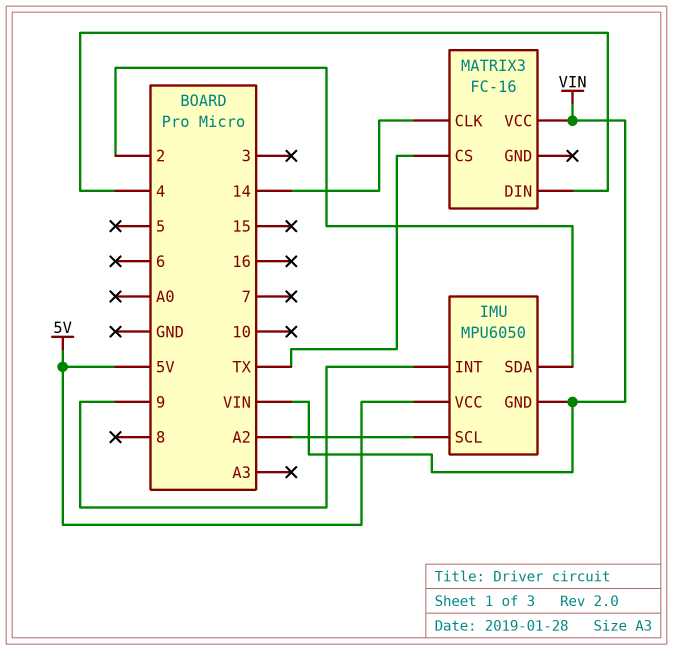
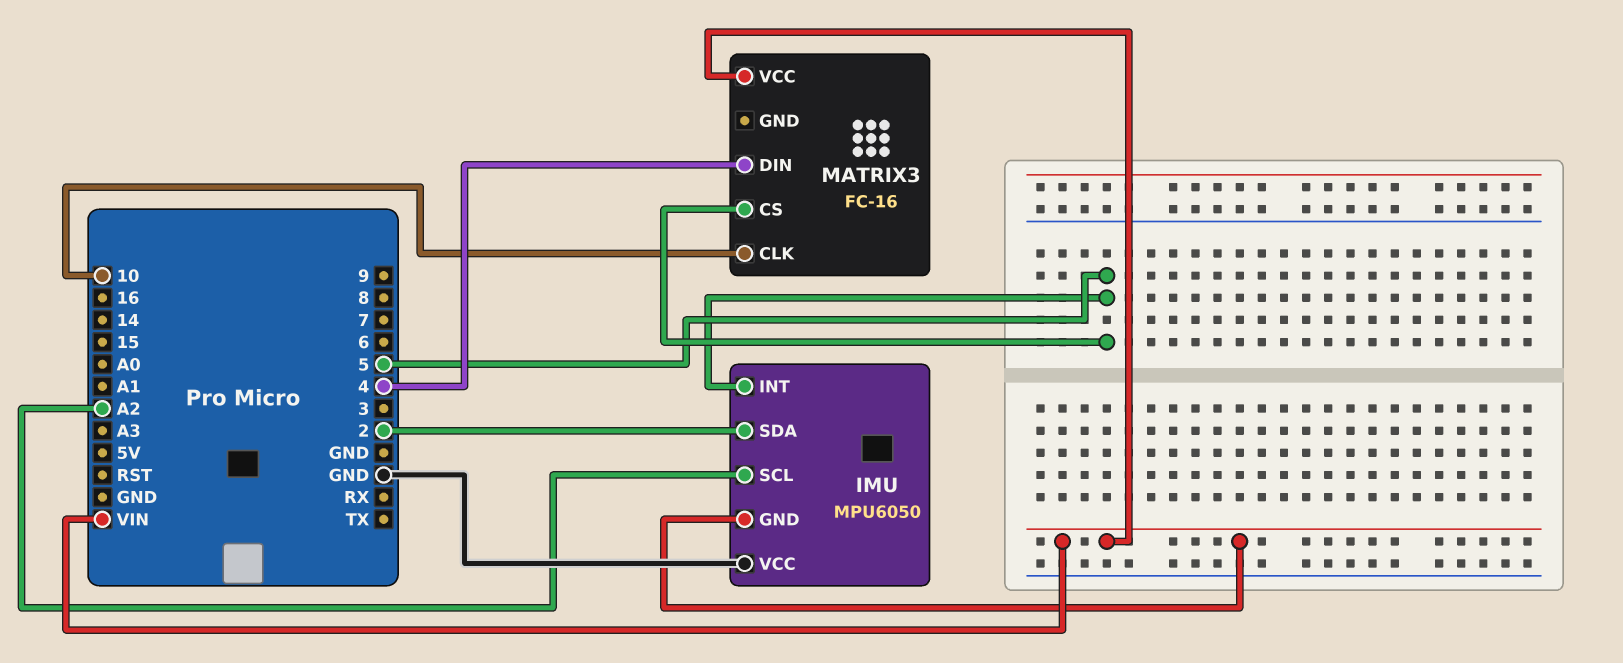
IMU pin INT: 9 -> 5
IMU pin VCC: 5V -> GND
MATRIX3 pin CLK: 14 -> 10
MATRIX3 pin CS: TX -> 5

